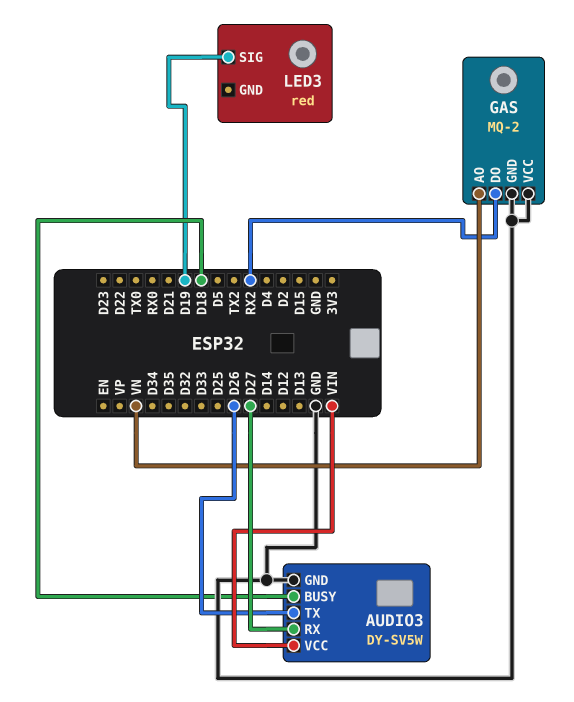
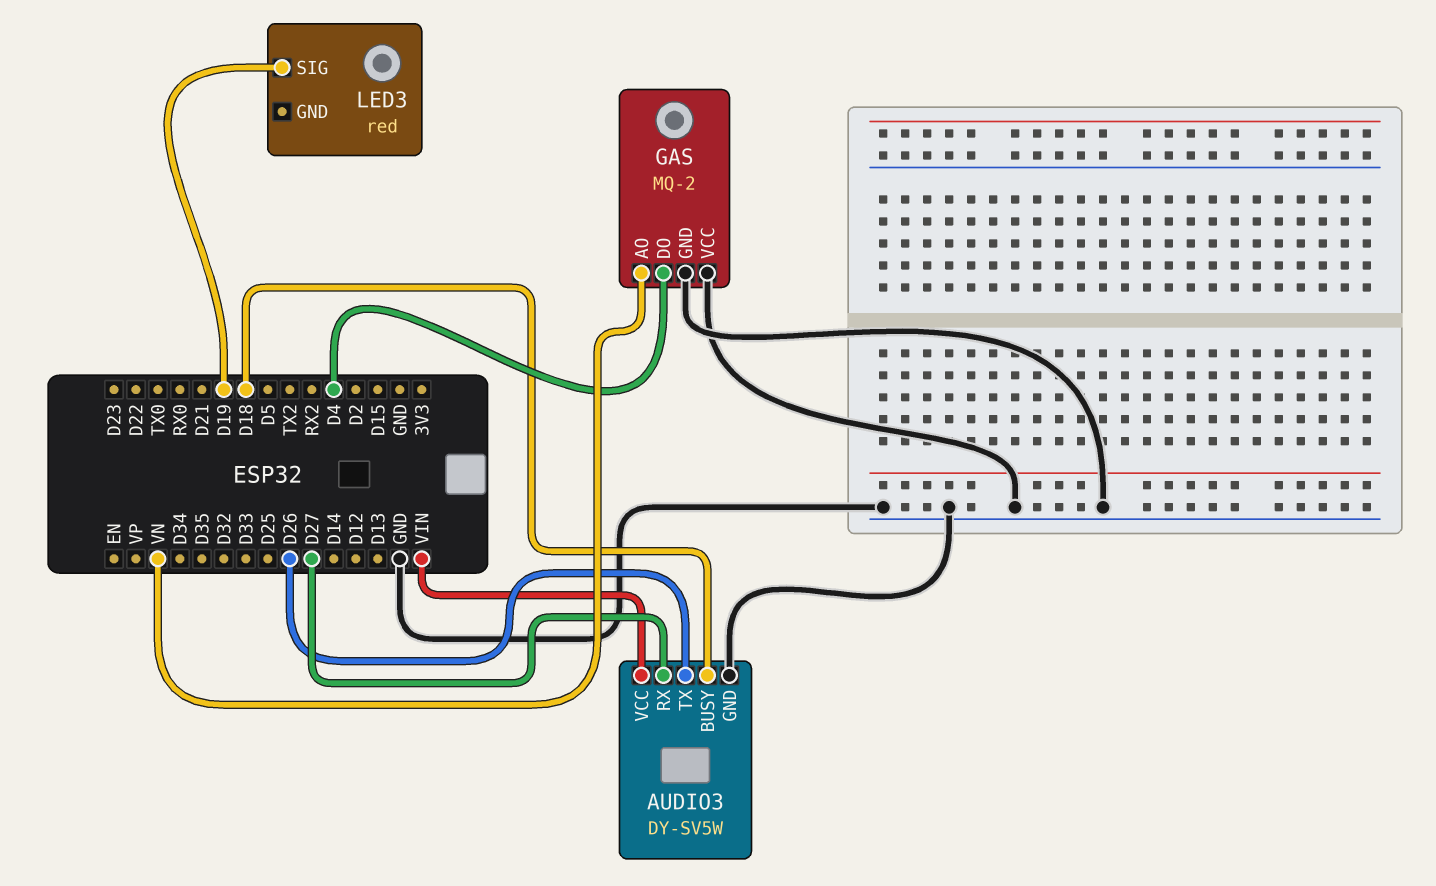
GAS pin DO: RX2 -> D4

